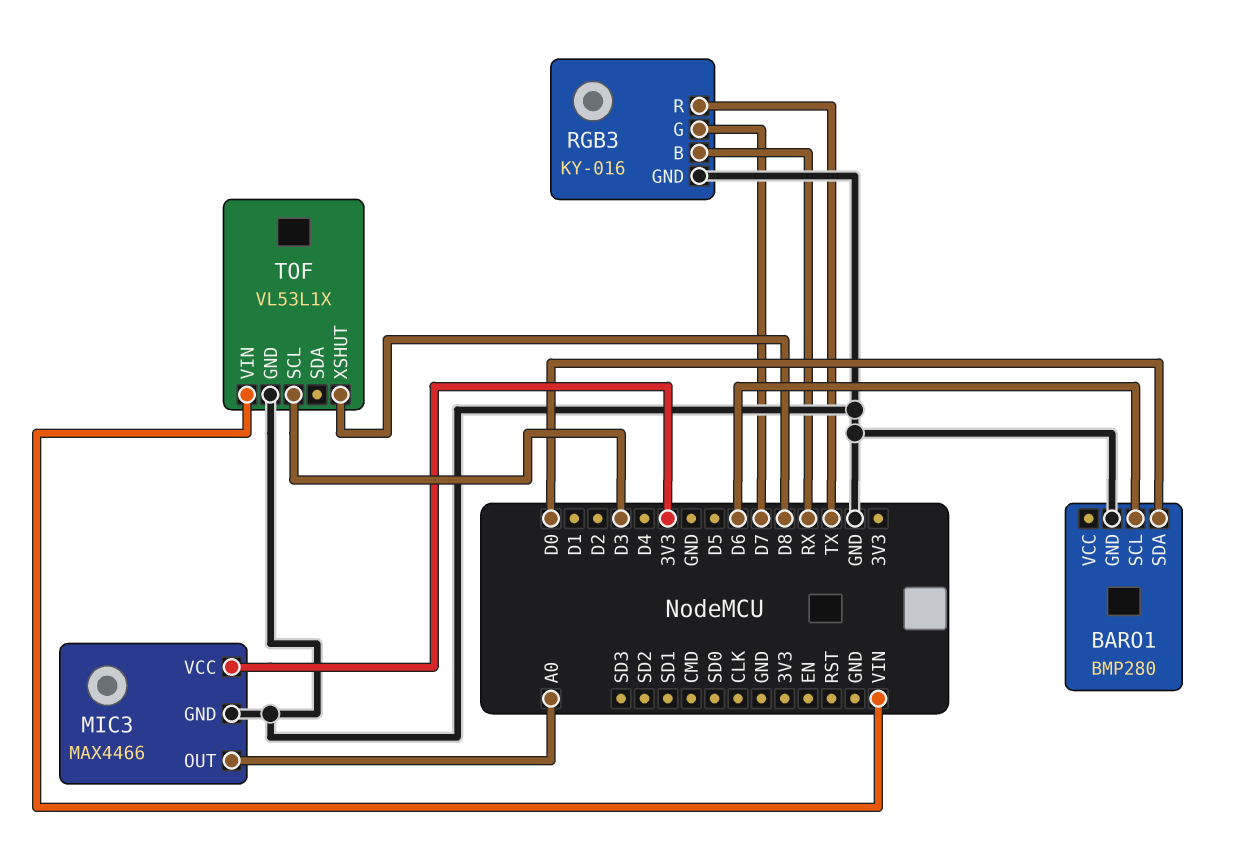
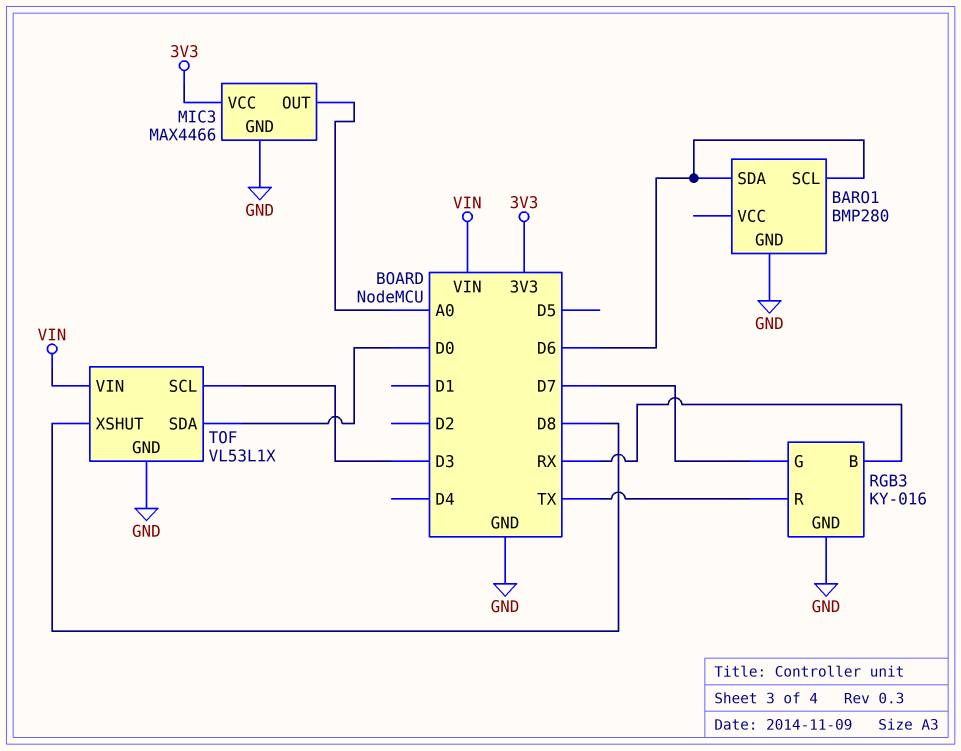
BARO1 pin SDA: D0 -> D6
TOF pin SDA: none -> D0

